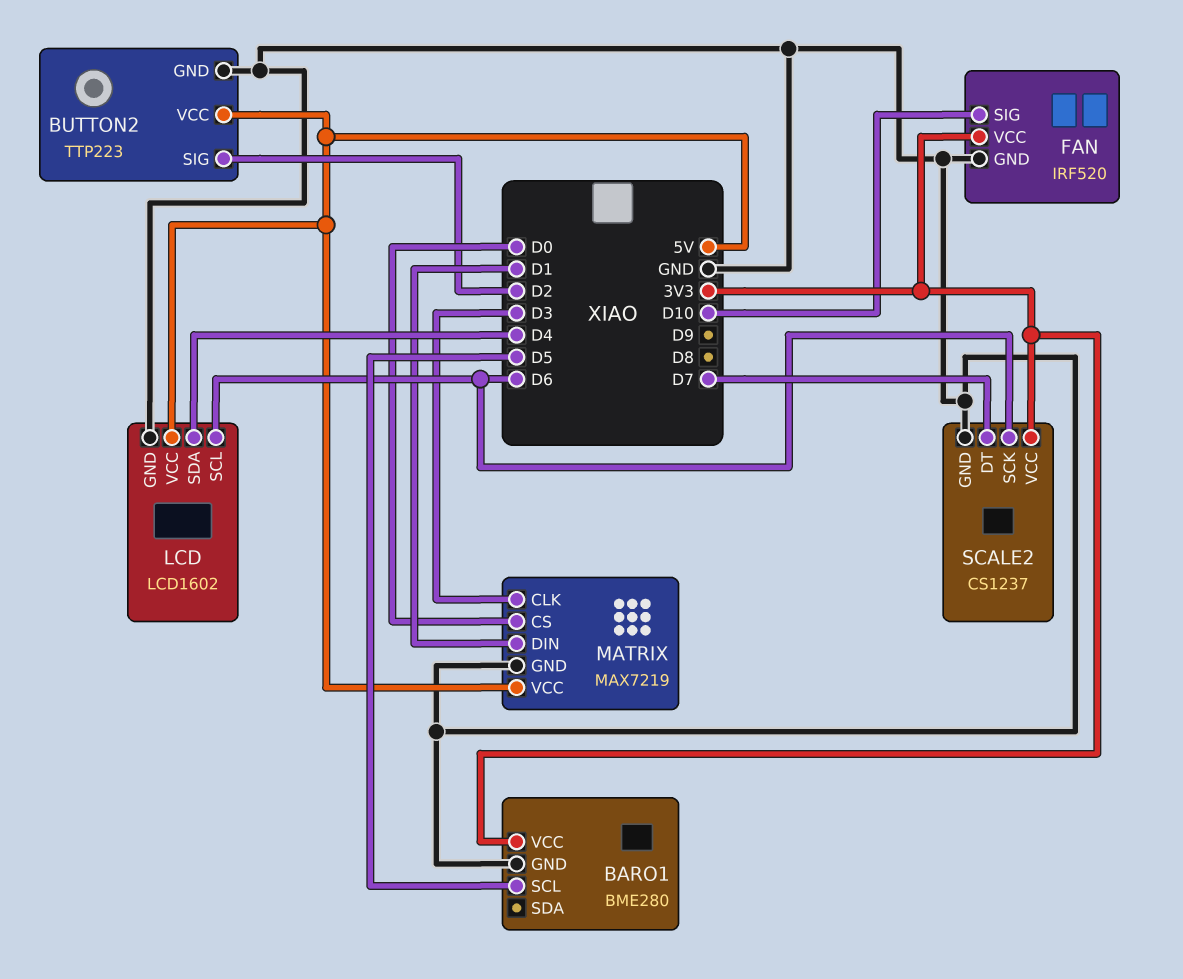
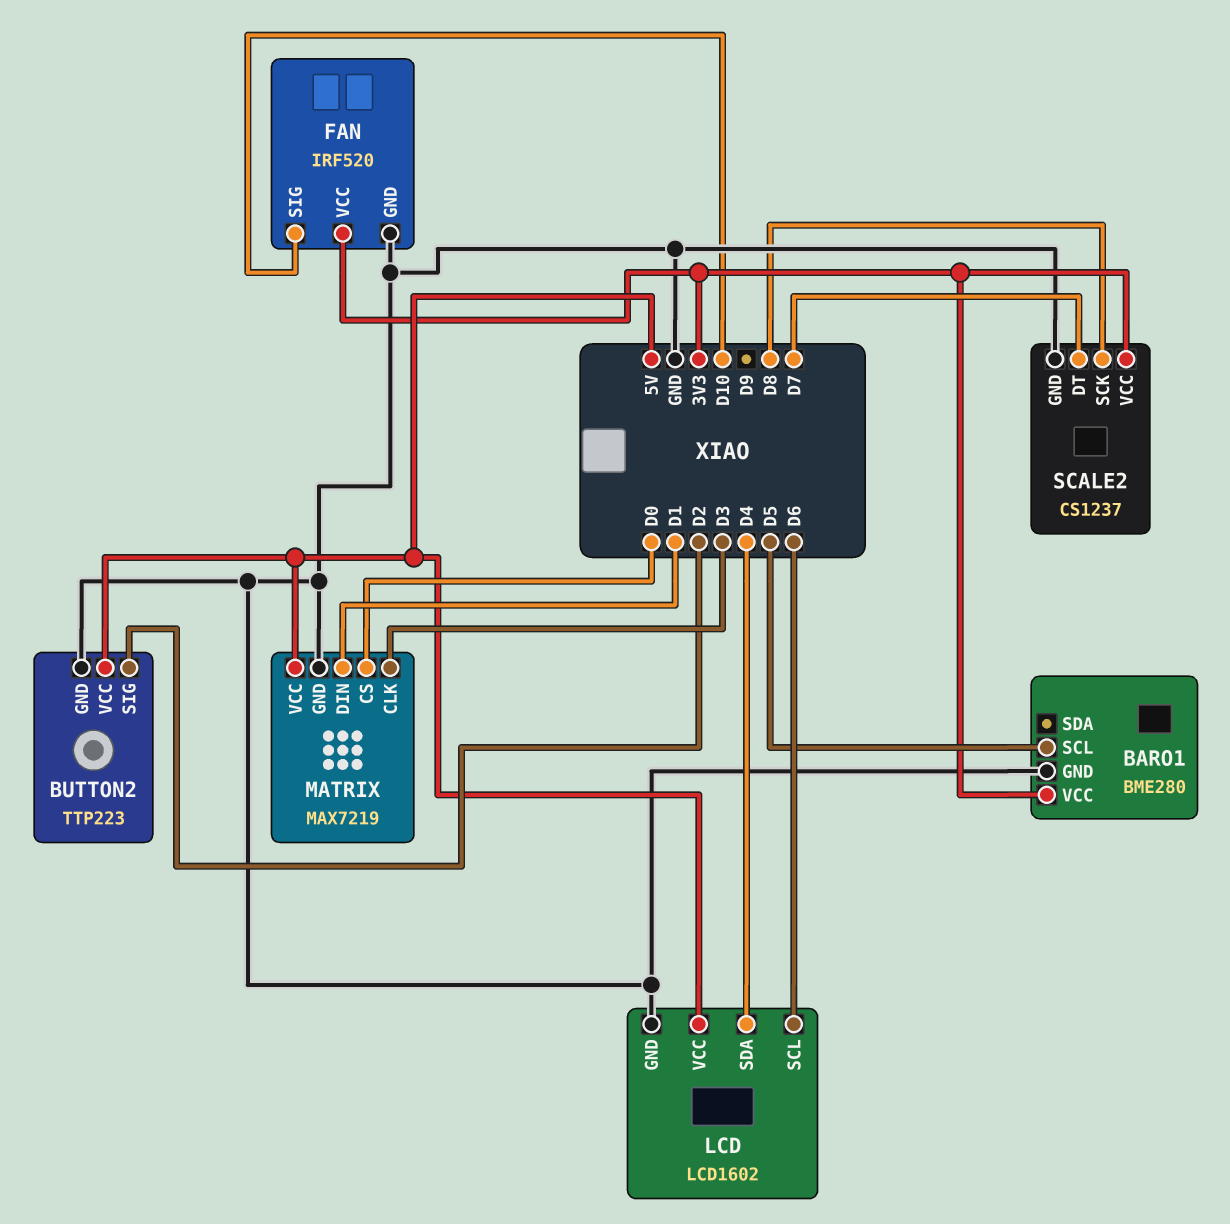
SCALE2 pin SCK: D6 -> D8

